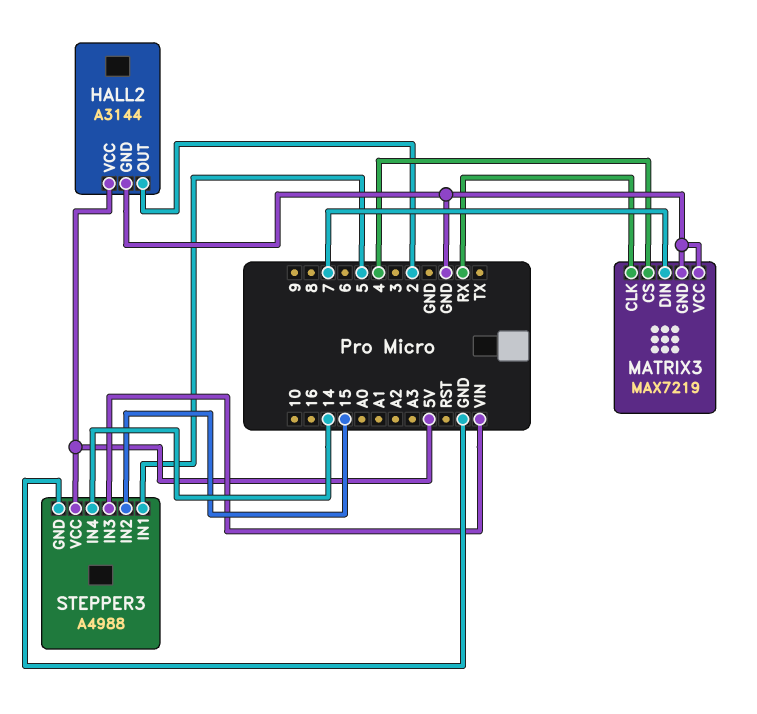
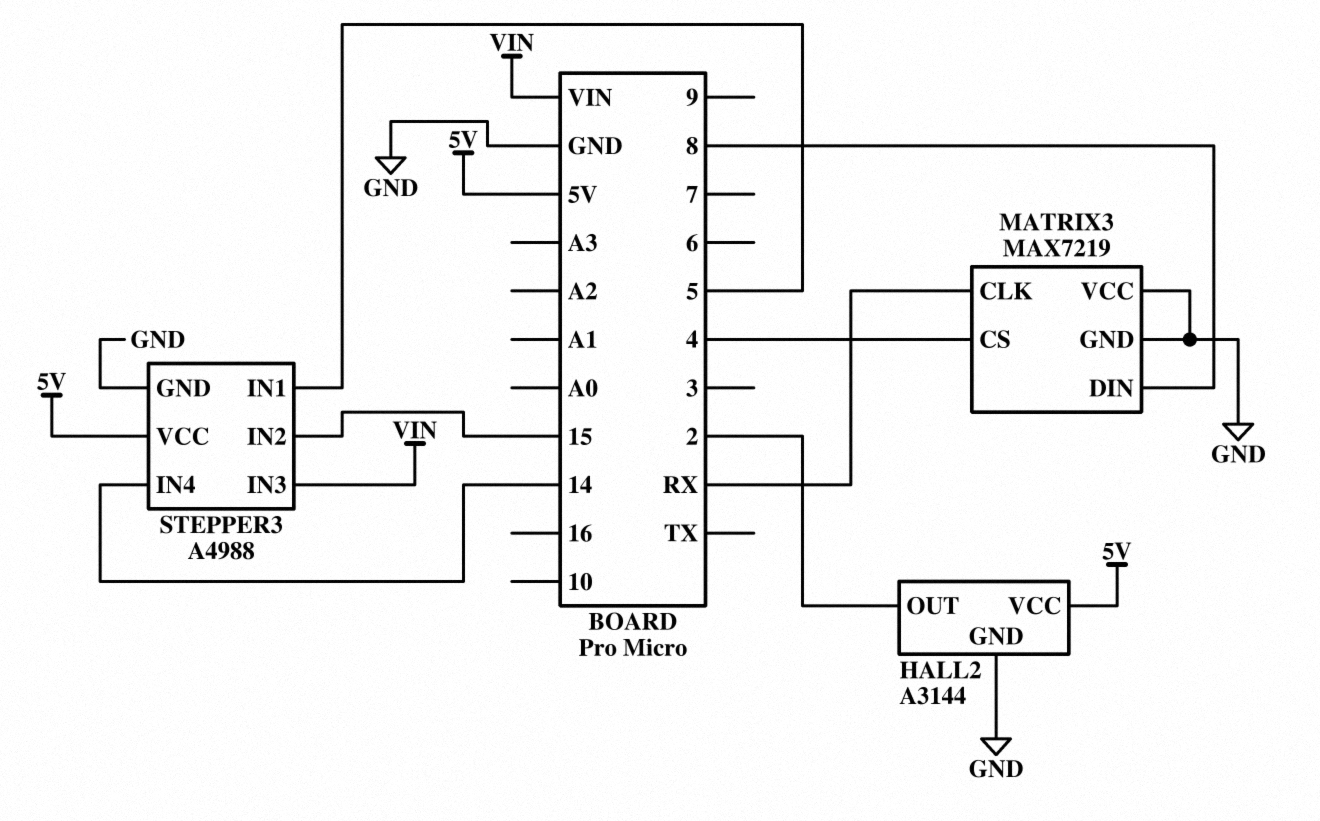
MATRIX3 pin DIN: 7 -> 8

